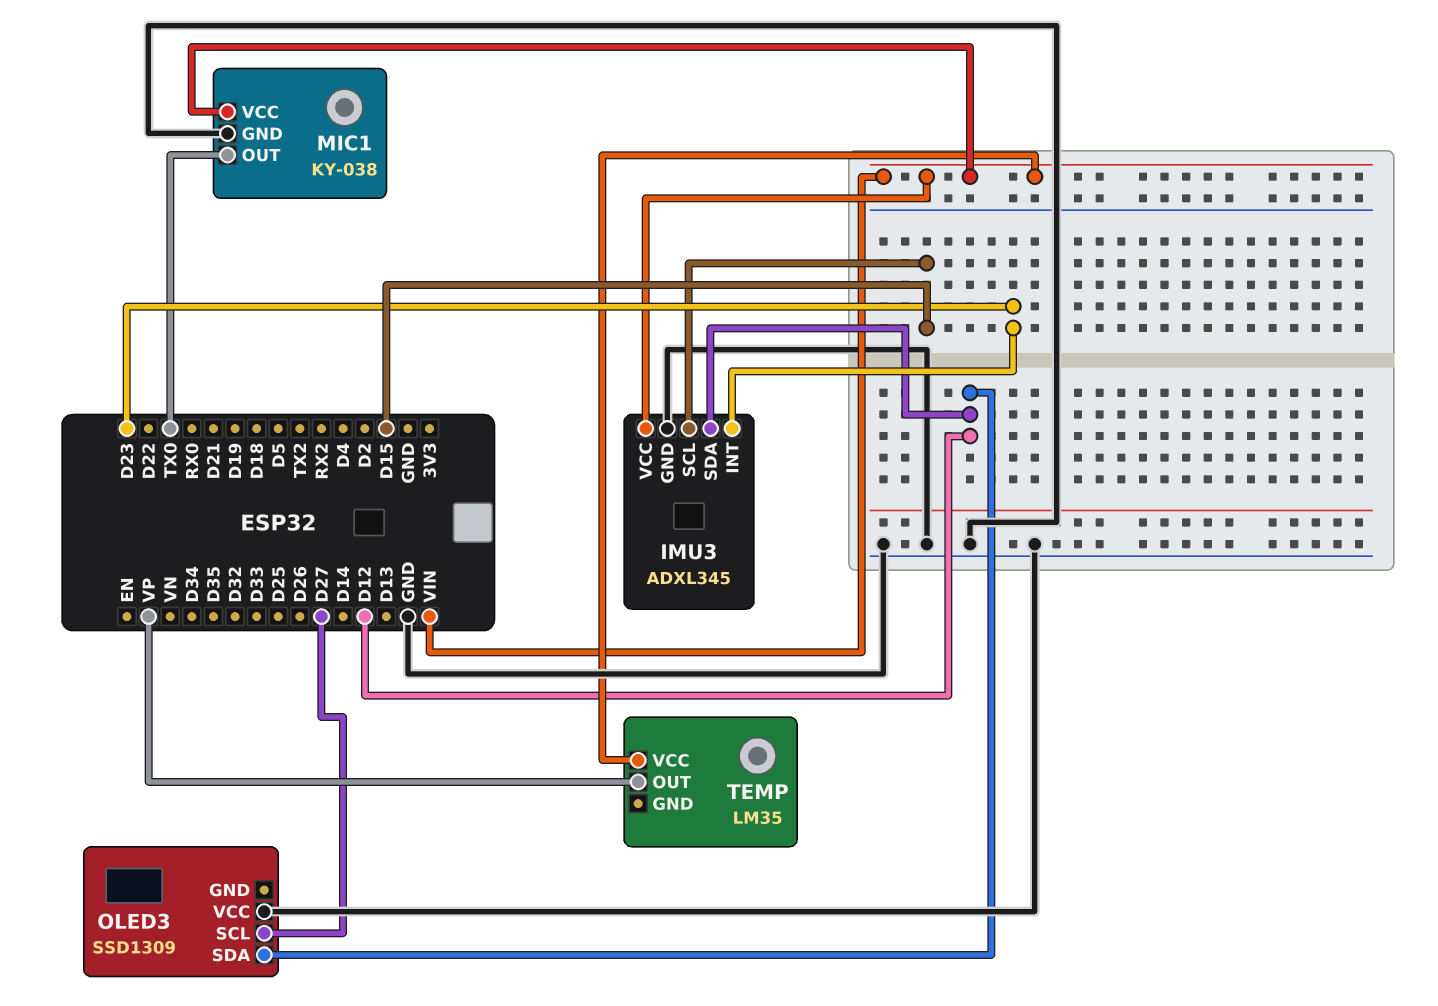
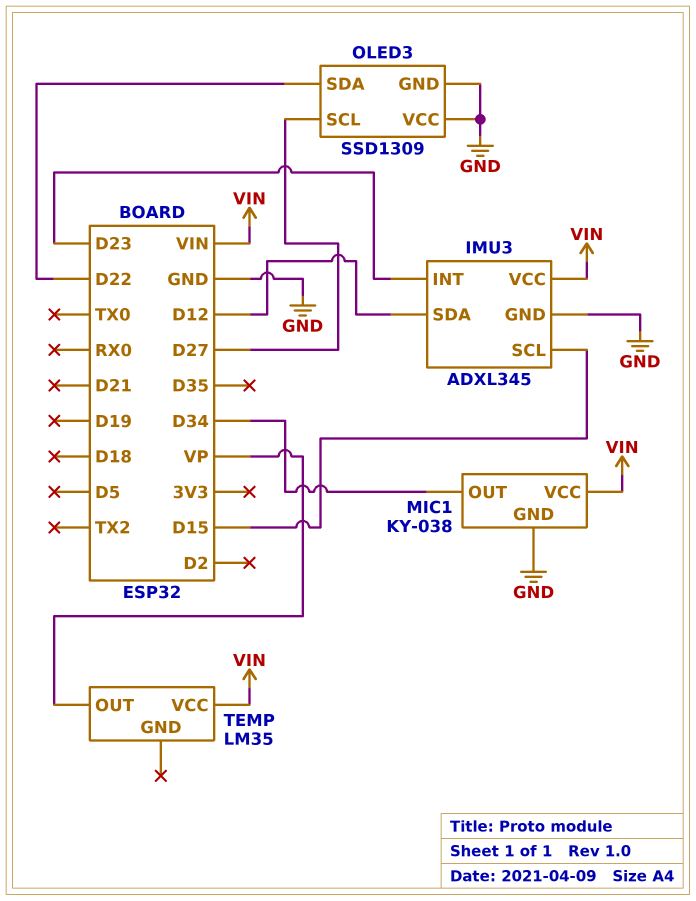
MIC1 pin OUT: TX0 -> D34
OLED3 pin GND: none -> GND
OLED3 pin SDA: D12 -> D22

